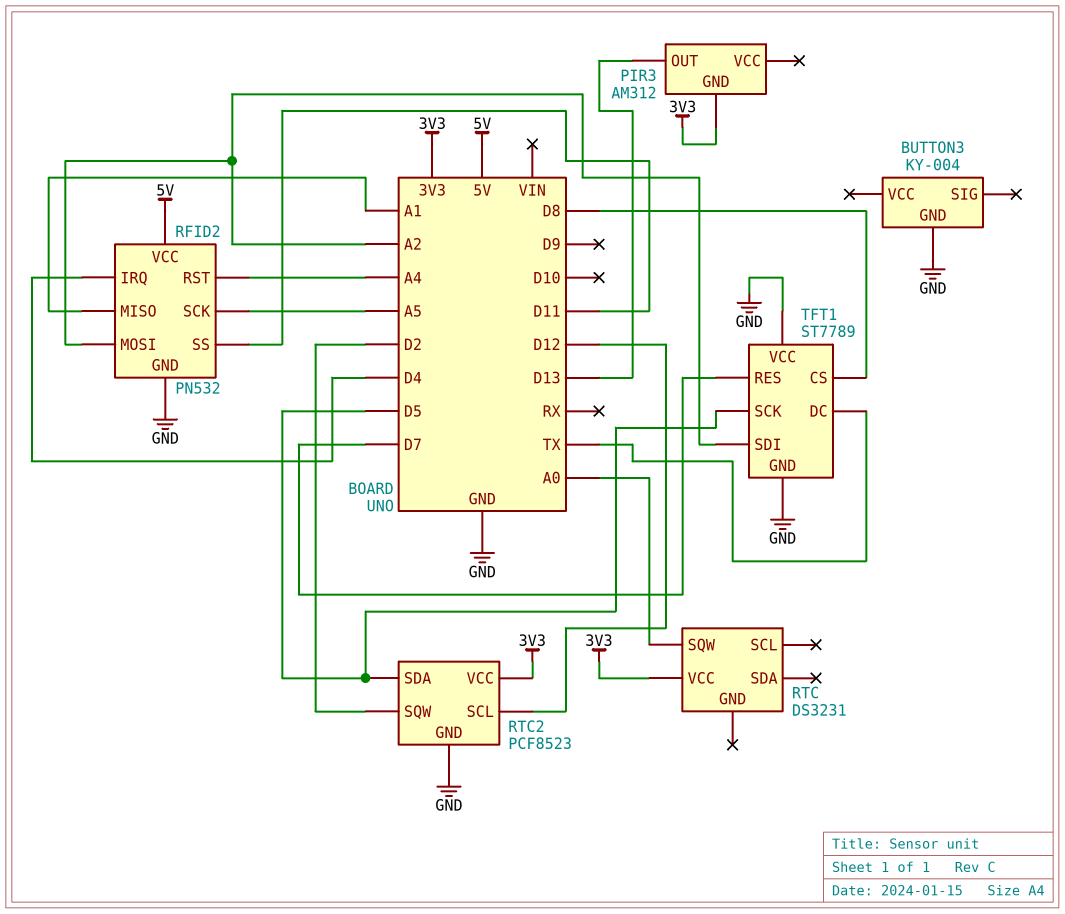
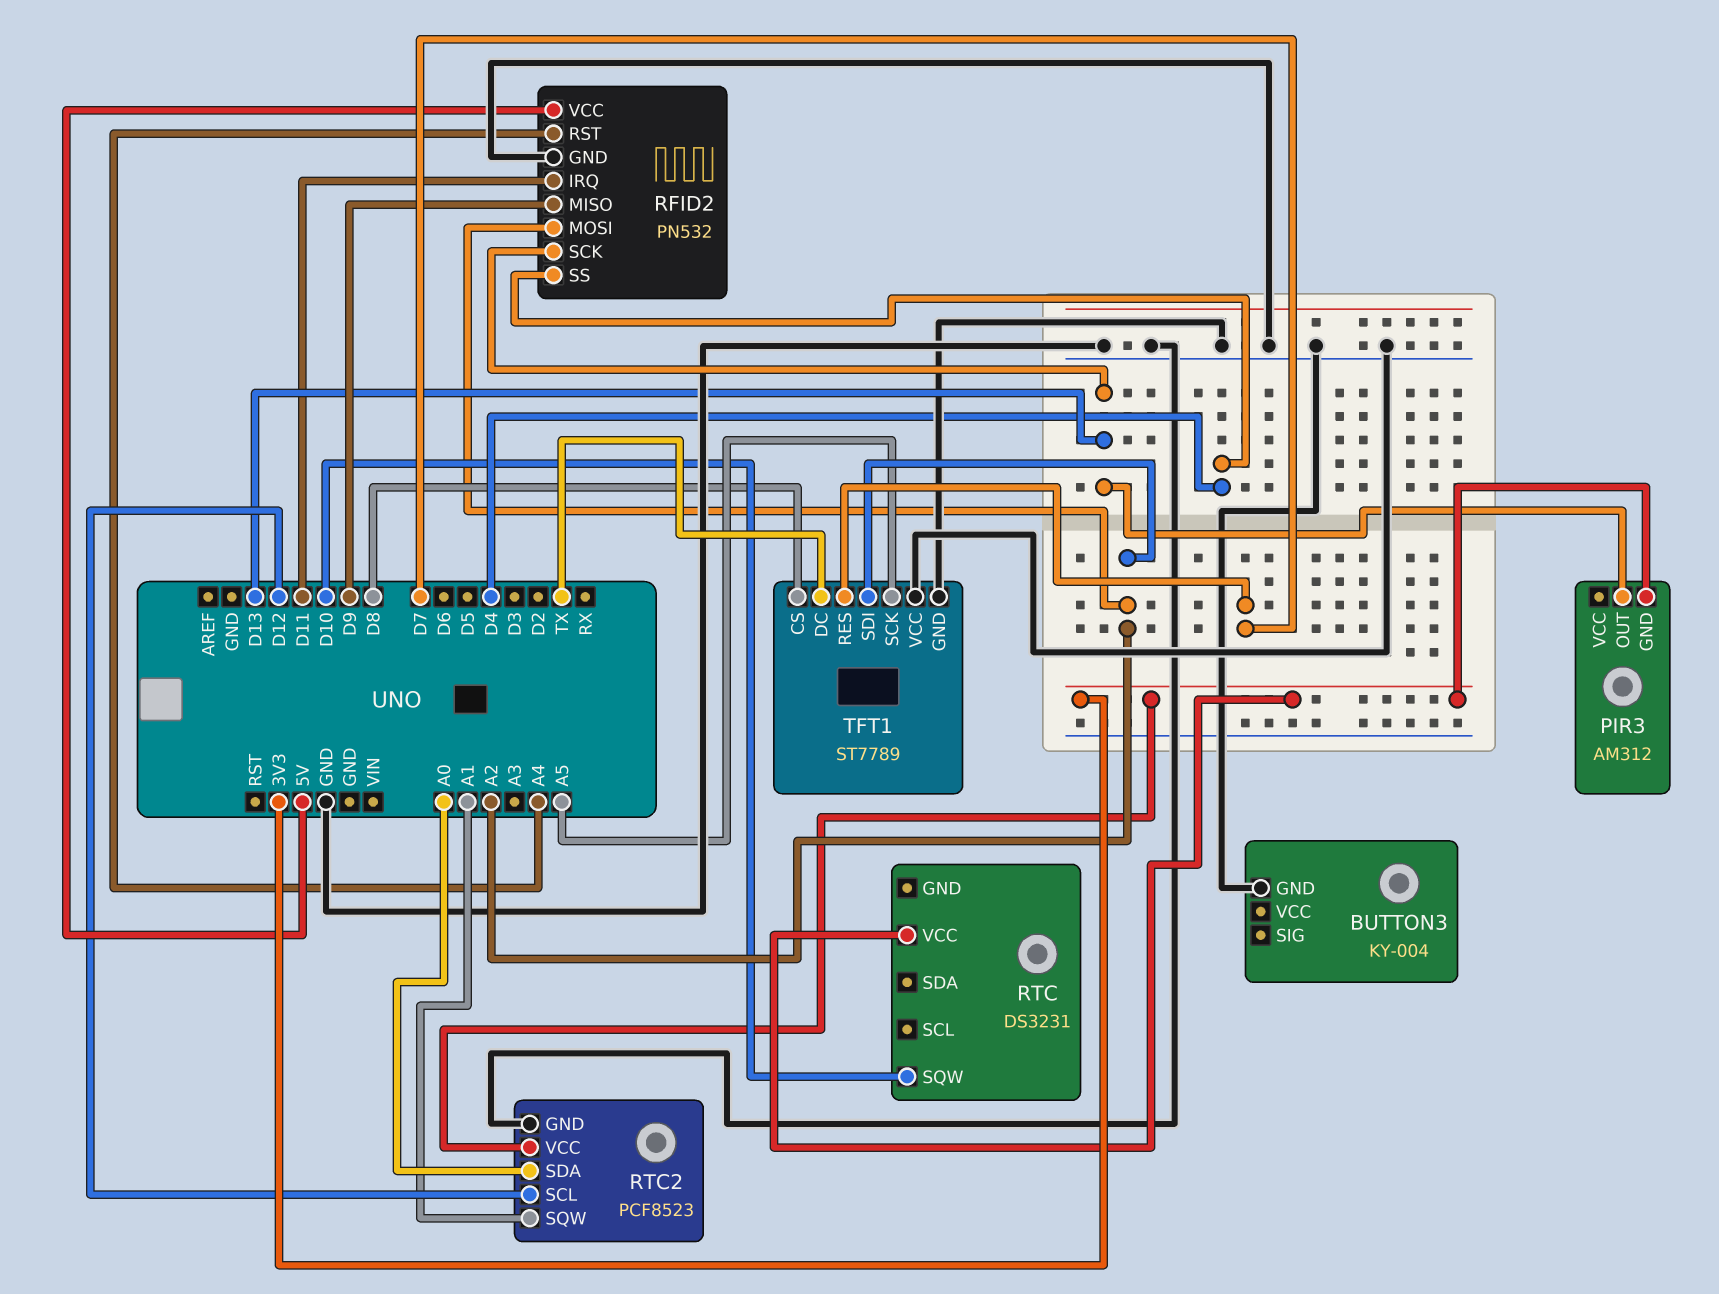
RFID2 pin IRQ: D4 -> D11
RFID2 pin MISO: A1 -> D9
RFID2 pin SCK: A5 -> D13
RFID2 pin SS: D11 -> D4
RTC pin SQW: A0 -> D10
RTC2 pin SDA: D5 -> A0
RTC2 pin SQW: D2 -> A1
TFT1 pin SCK: D5 -> A5

